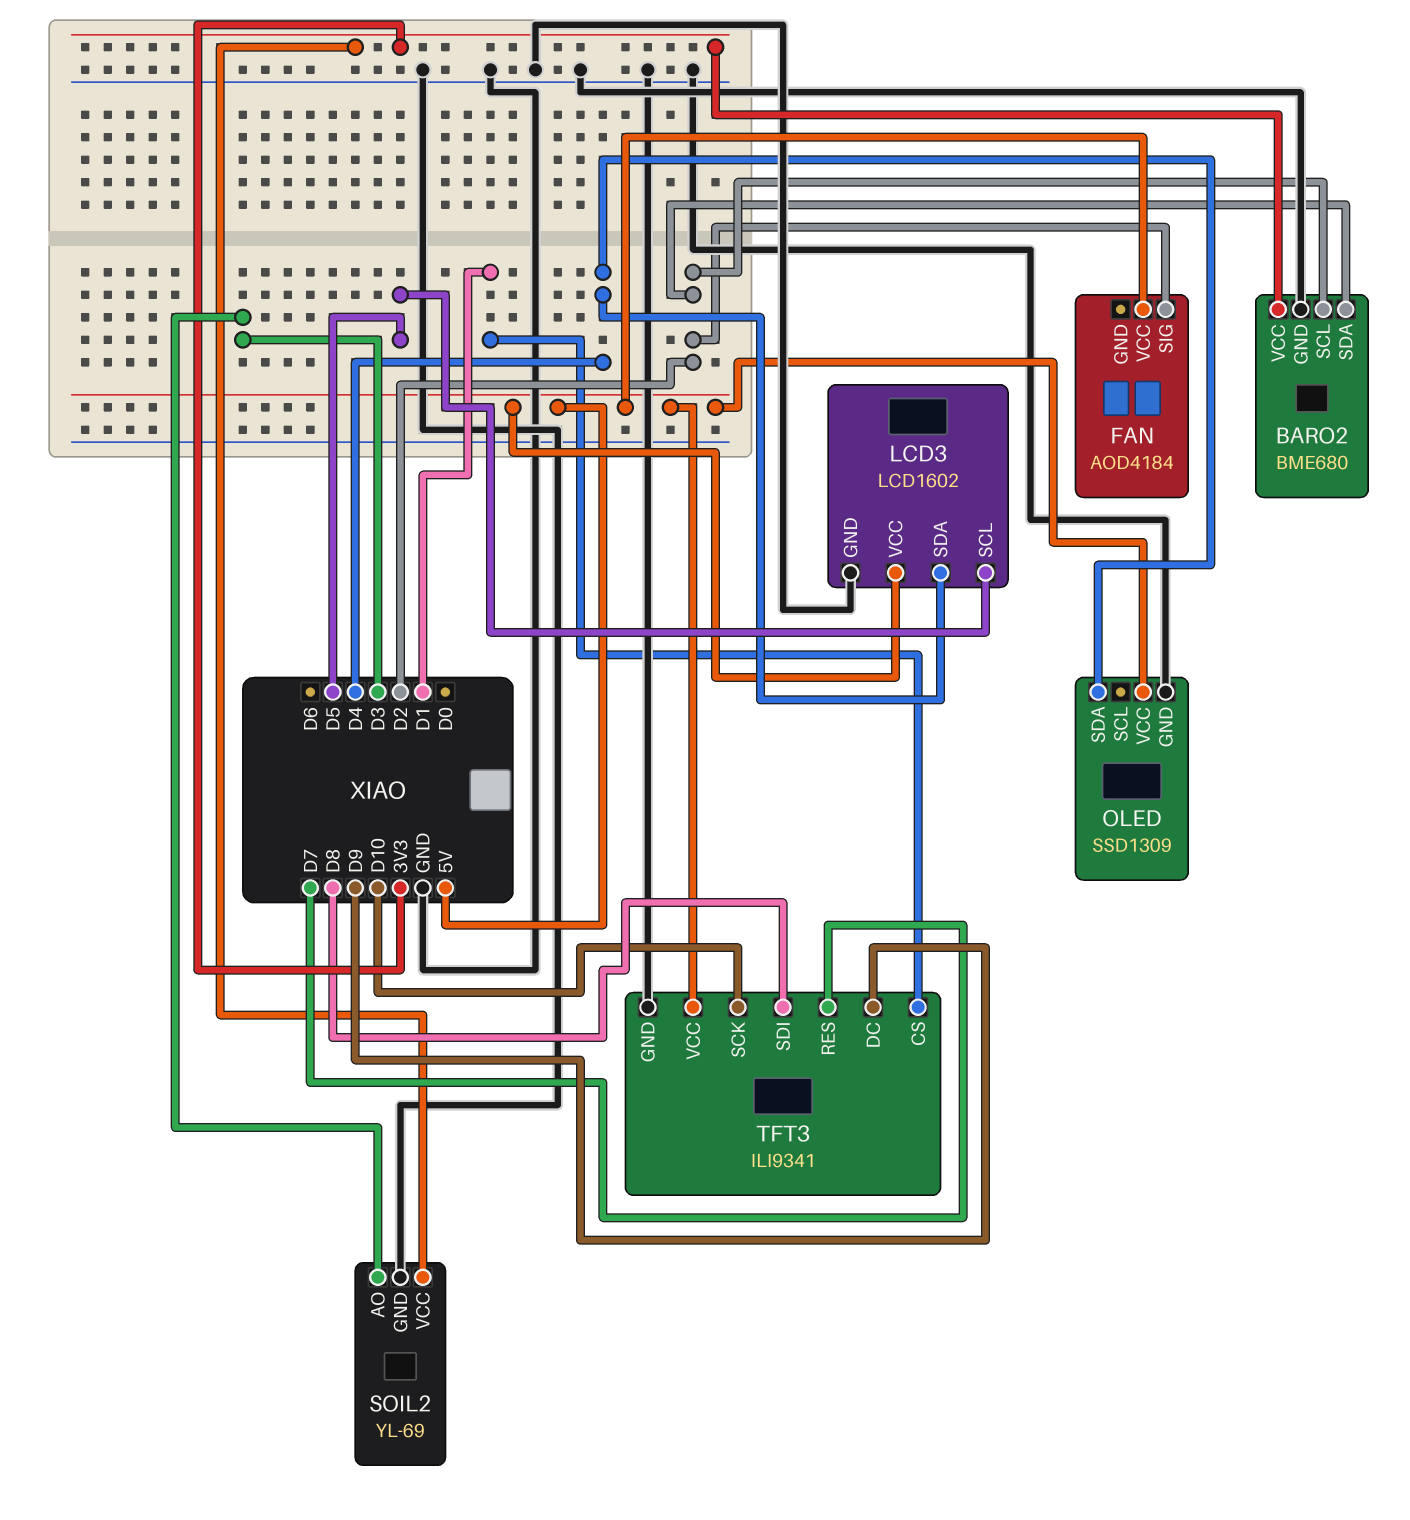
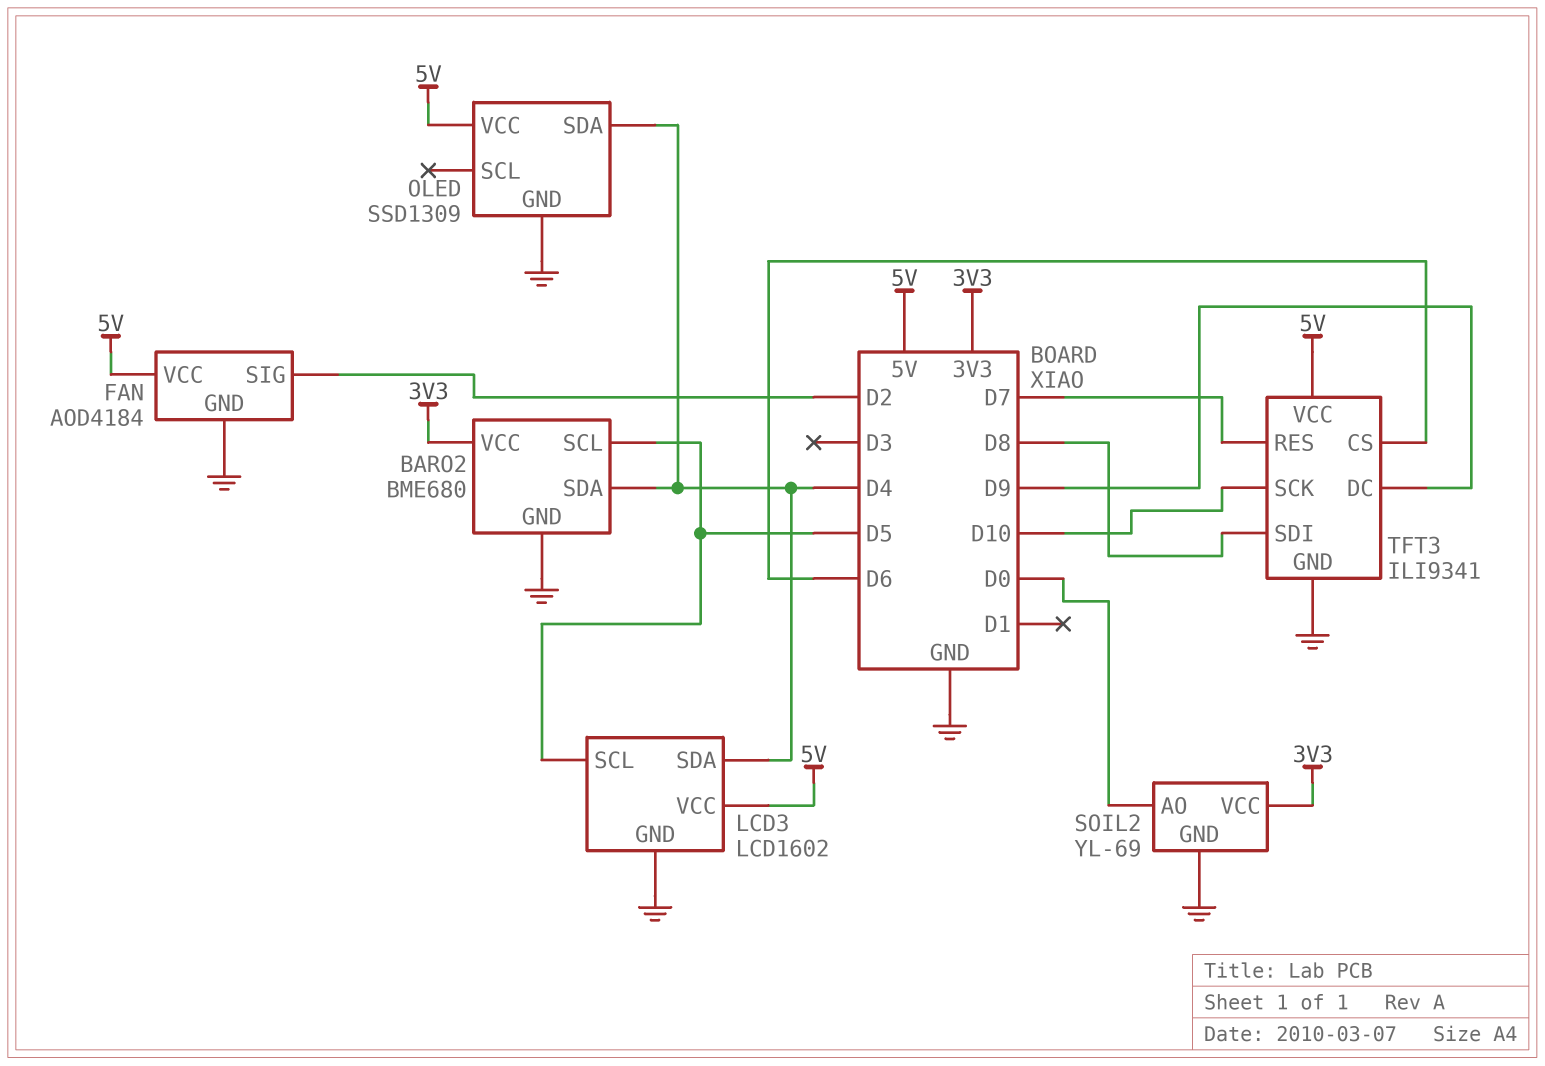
BARO2 pin SCL: D2 -> D5
BARO2 pin SDA: D2 -> D4
FAN pin GND: none -> GND
SOIL2 pin AO: D3 -> D0
TFT3 pin CS: D1 -> D6

